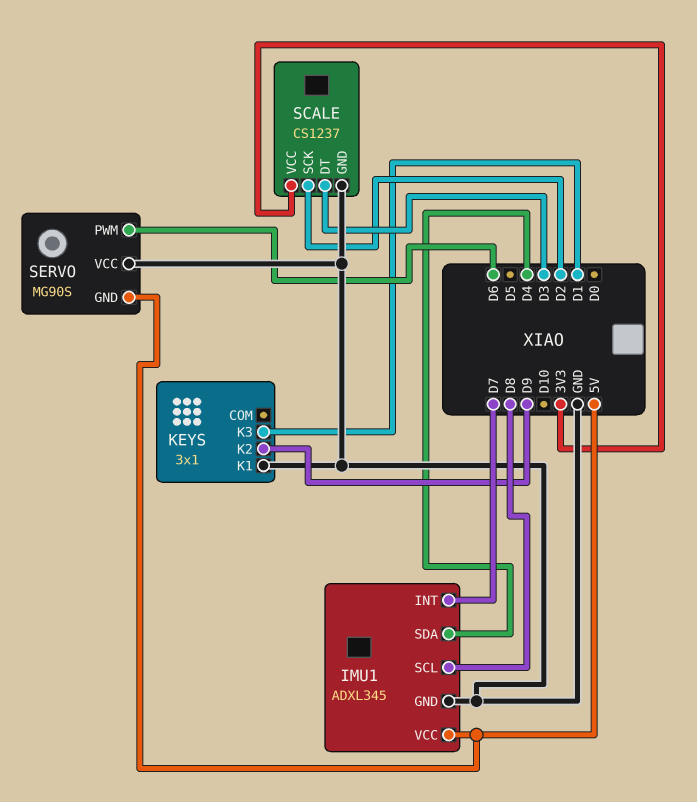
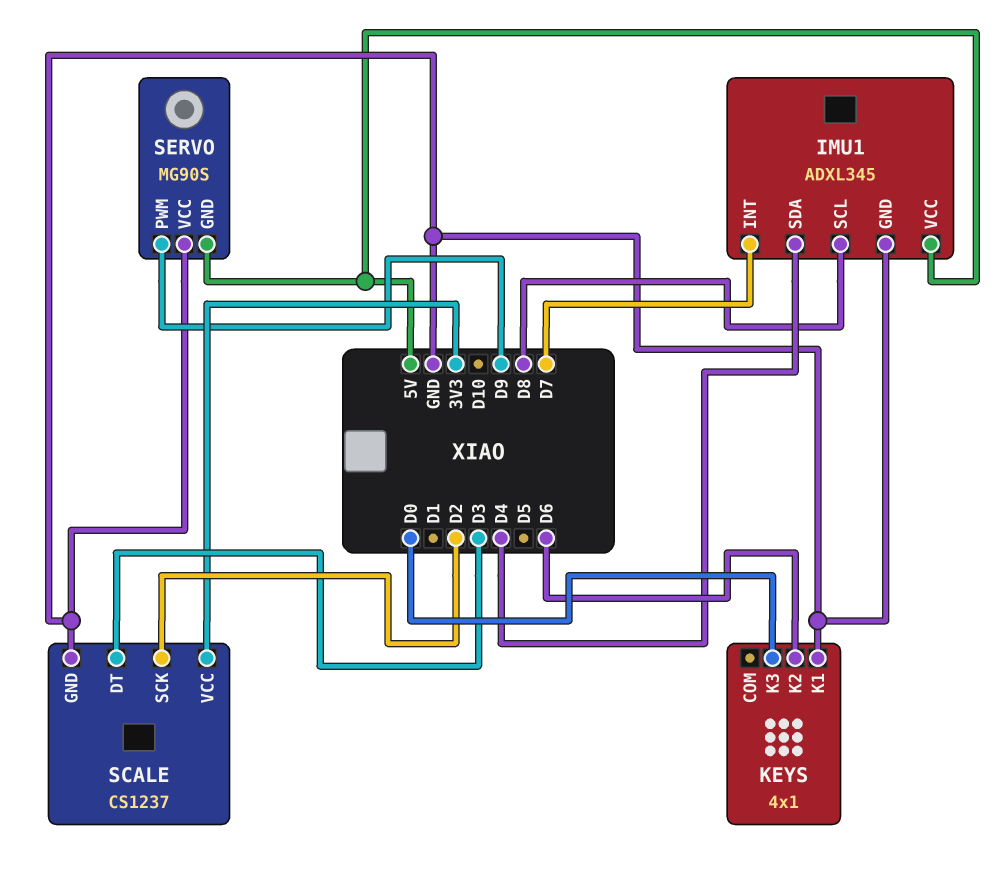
KEYS: 3x1 -> 4x1
KEYS pin K2: D9 -> D6
KEYS pin K3: D1 -> D0
SERVO pin PWM: D6 -> D9

